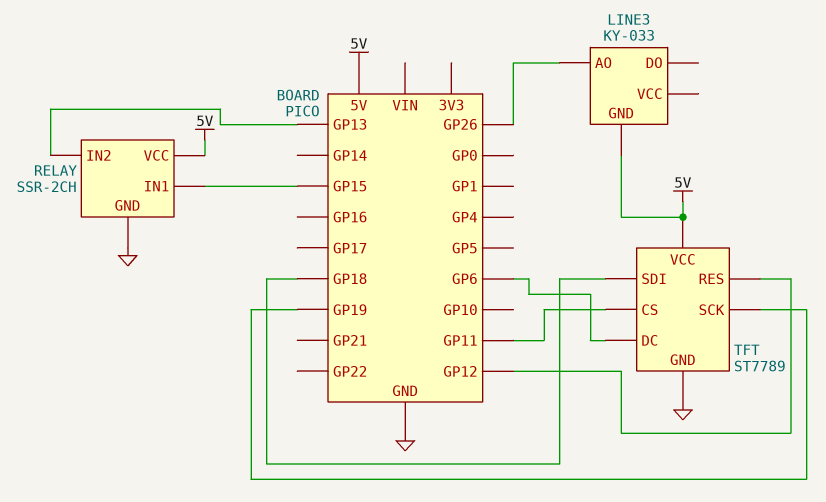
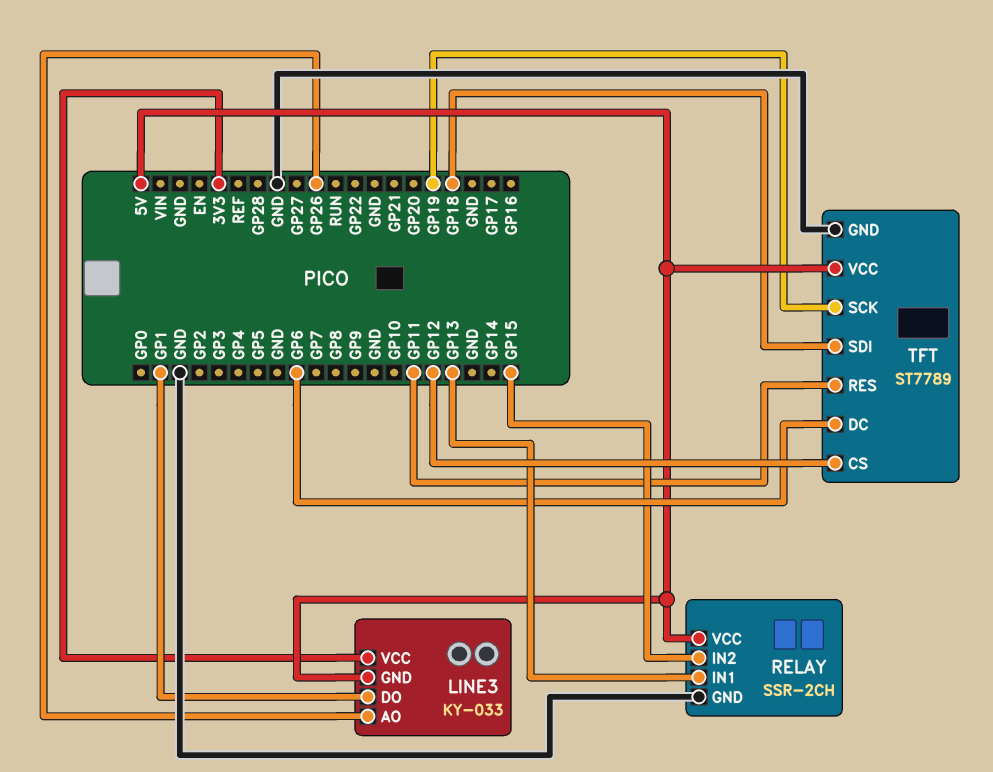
LINE3 pin DO: none -> GP1
LINE3 pin VCC: none -> 3V3
RELAY pin IN1: GP15 -> GP13
RELAY pin IN2: GP13 -> GP15
TFT pin CS: GP11 -> GP12
TFT pin RES: GP12 -> GP11

